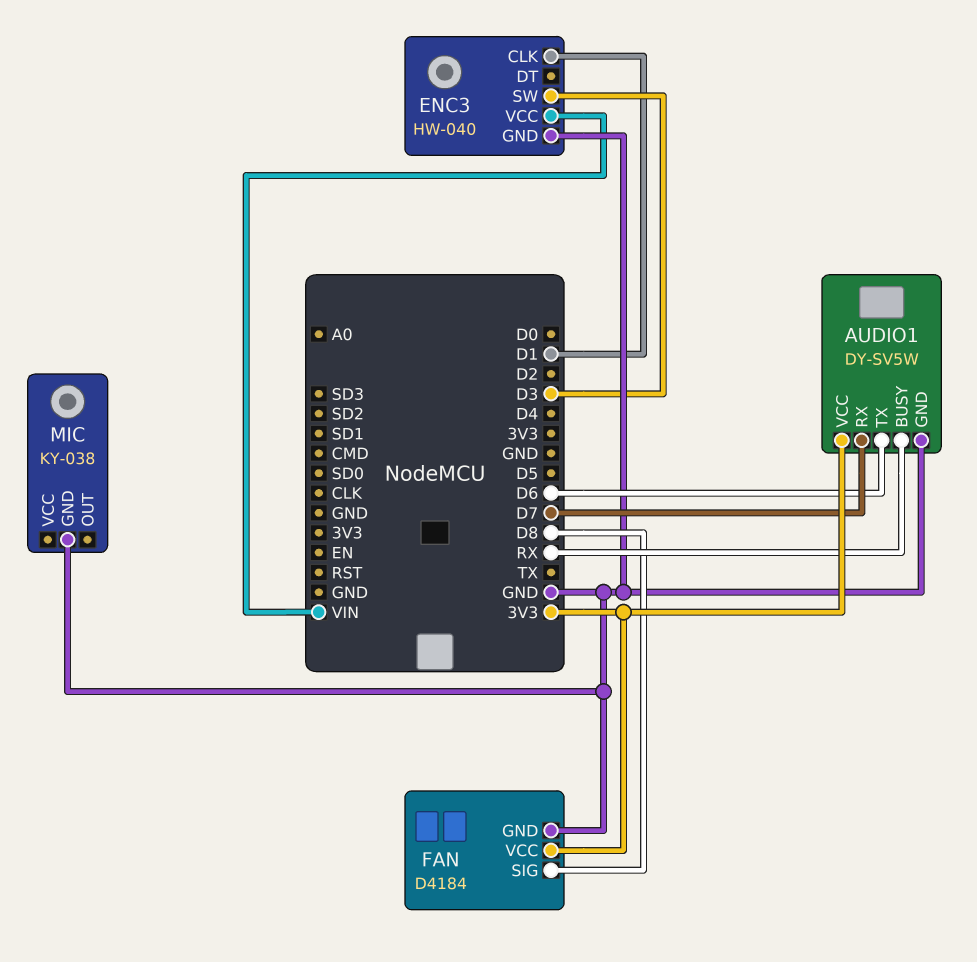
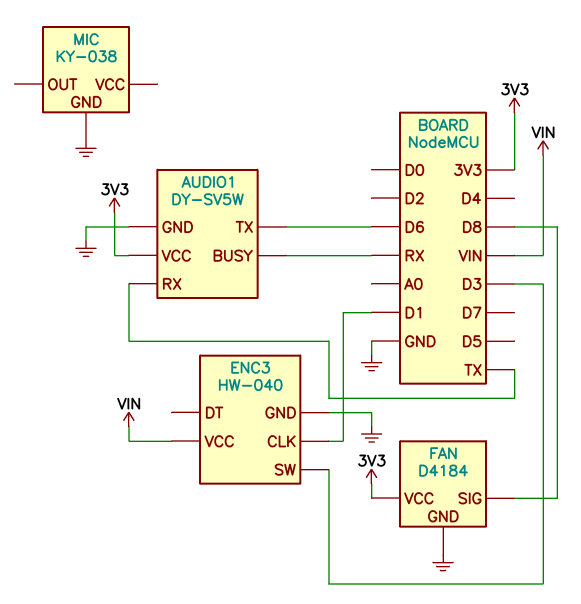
AUDIO1 pin RX: D7 -> TX

